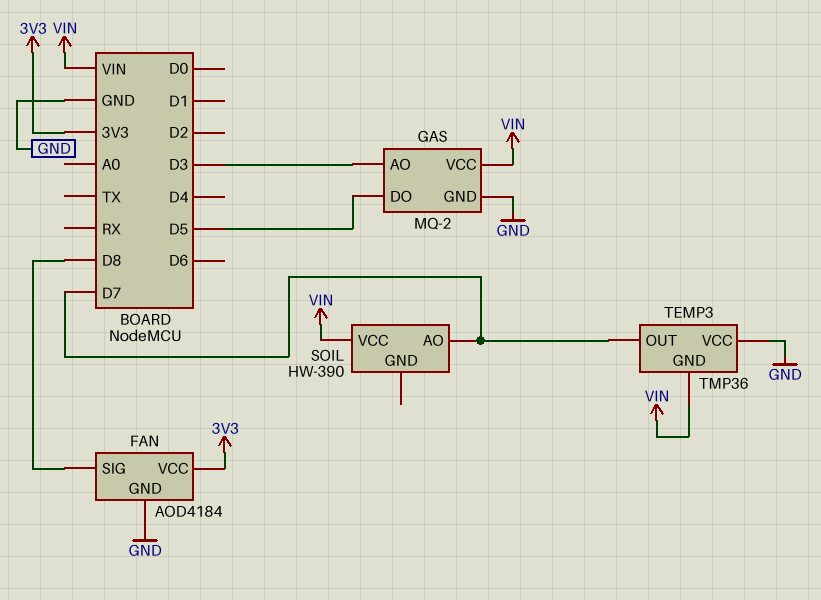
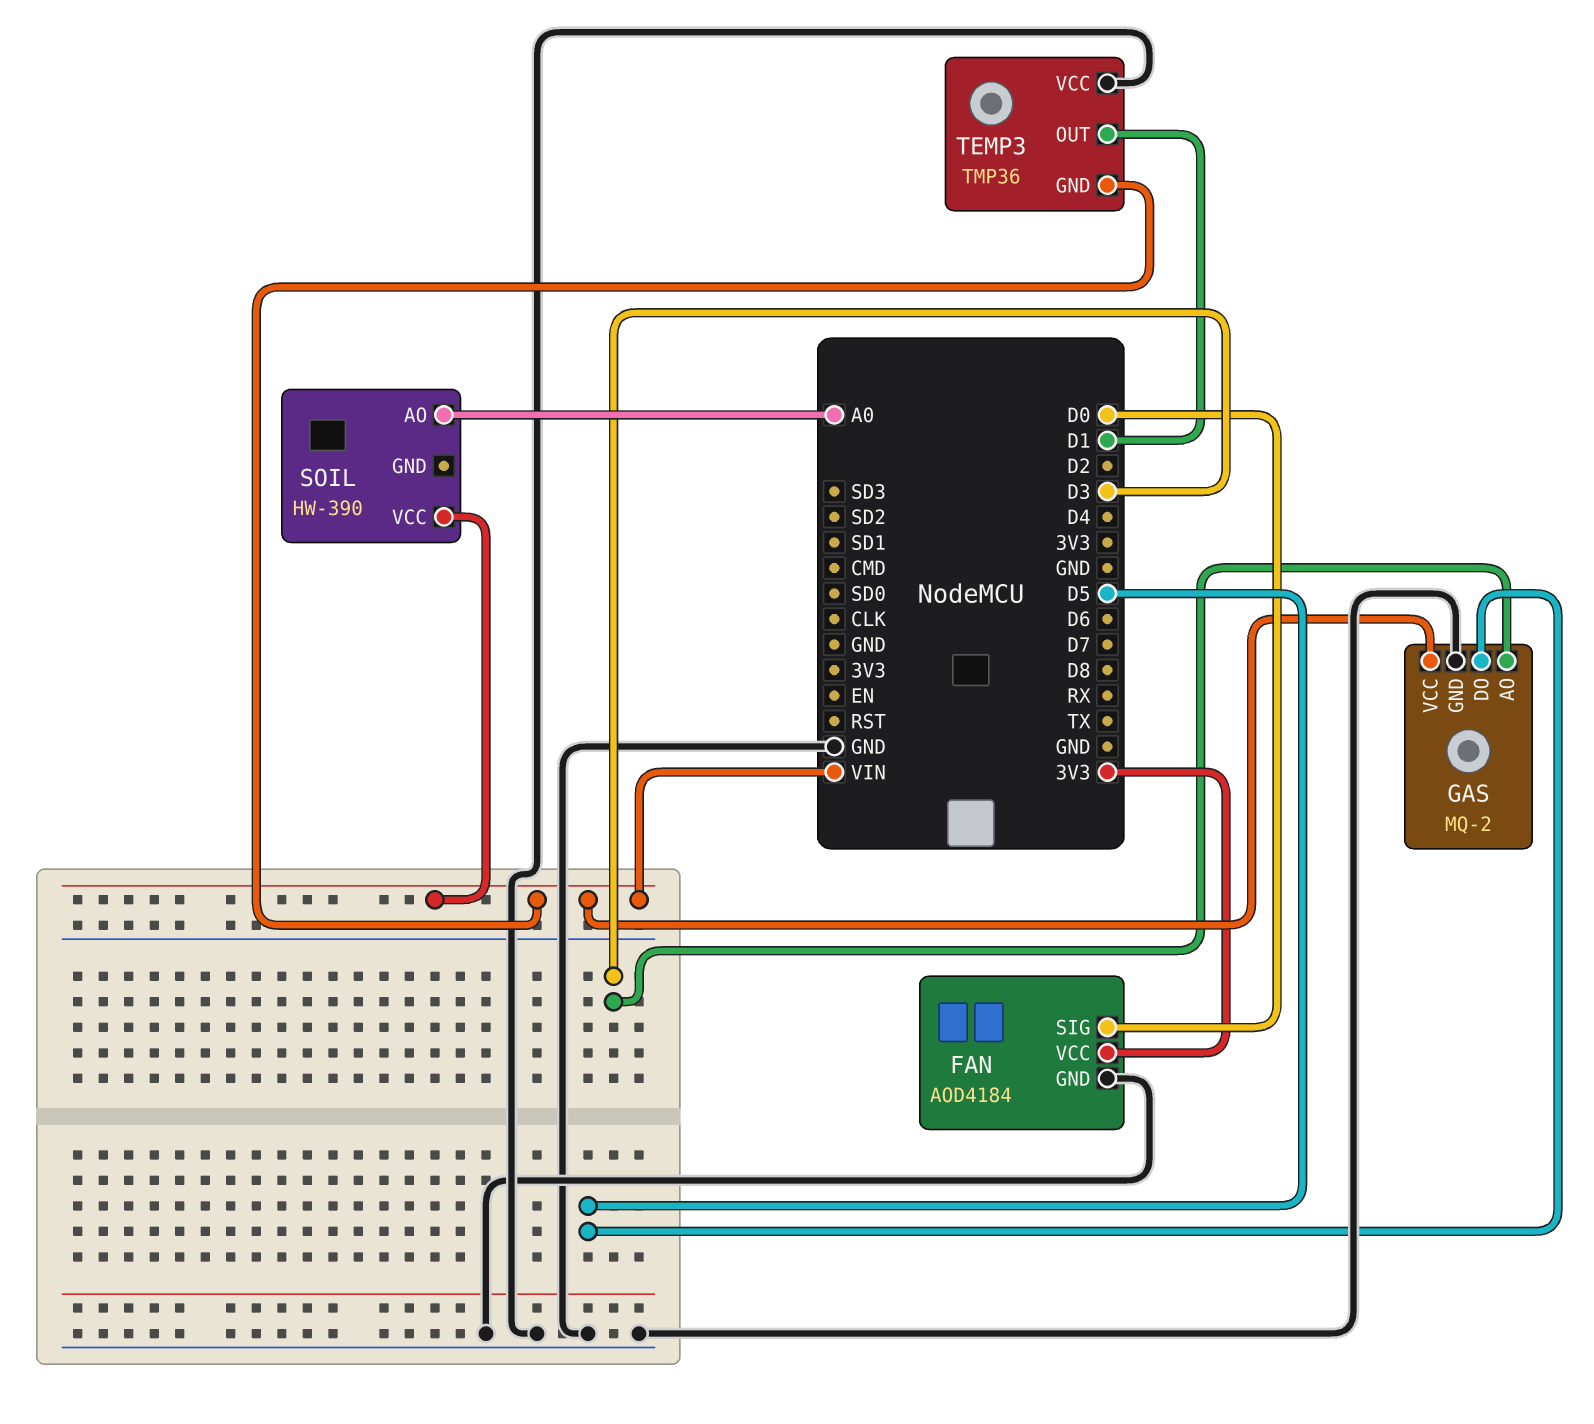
FAN pin SIG: D8 -> D0
SOIL pin AO: D7 -> A0
TEMP3 pin OUT: D7 -> D1

